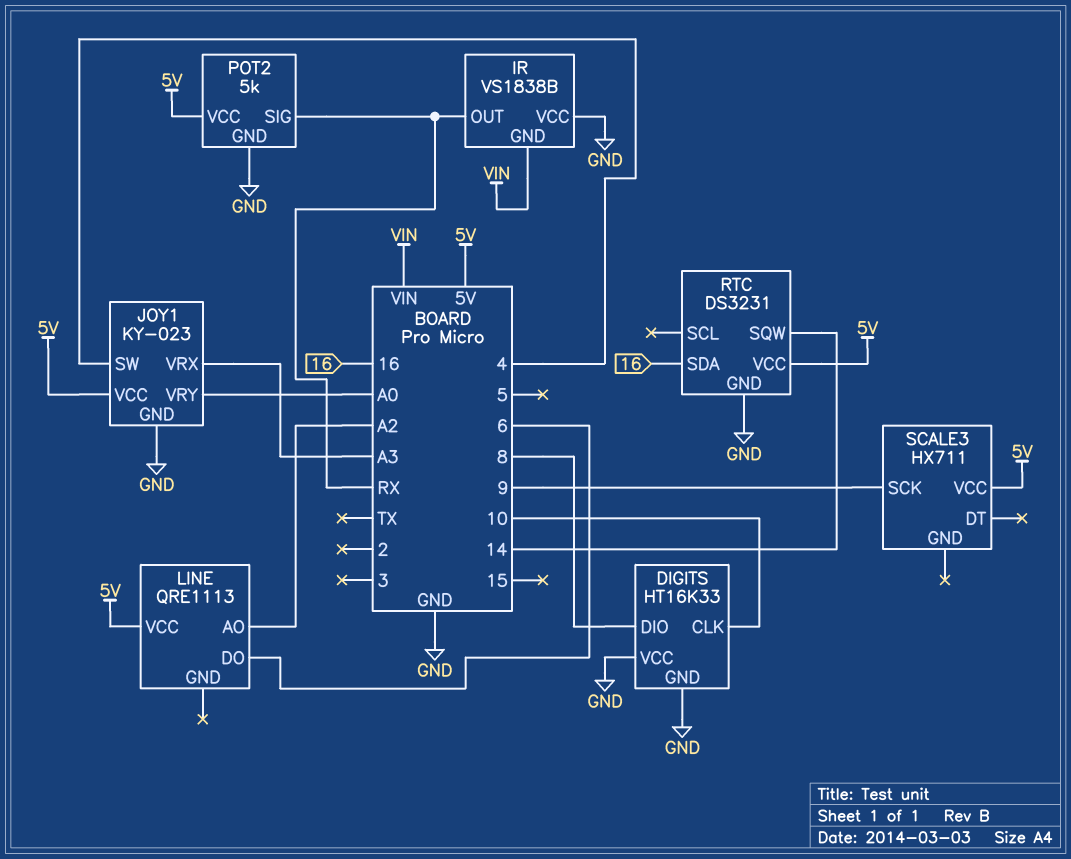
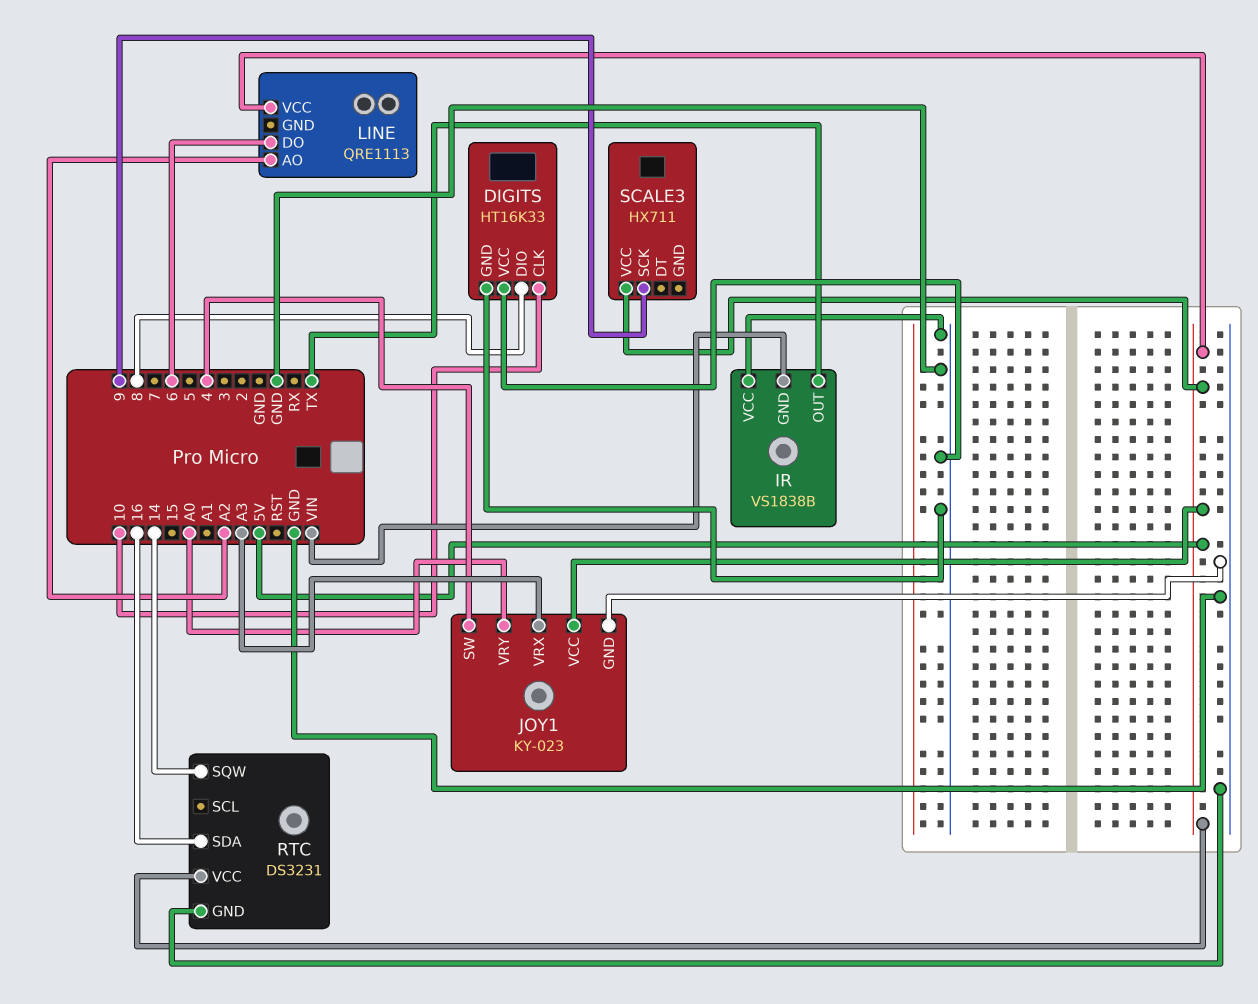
IR pin OUT: RX -> TX
POT2: 5k -> none
POT2 pin GND: GND -> none
POT2 pin SIG: RX -> none
POT2 pin VCC: 5V -> none

